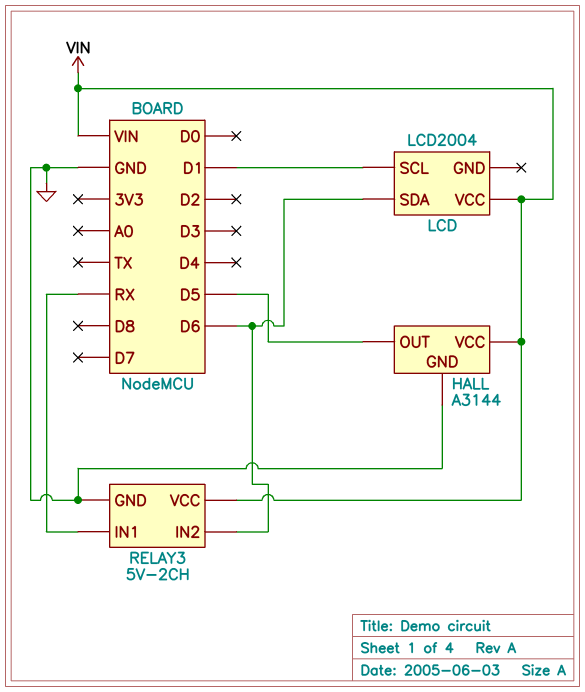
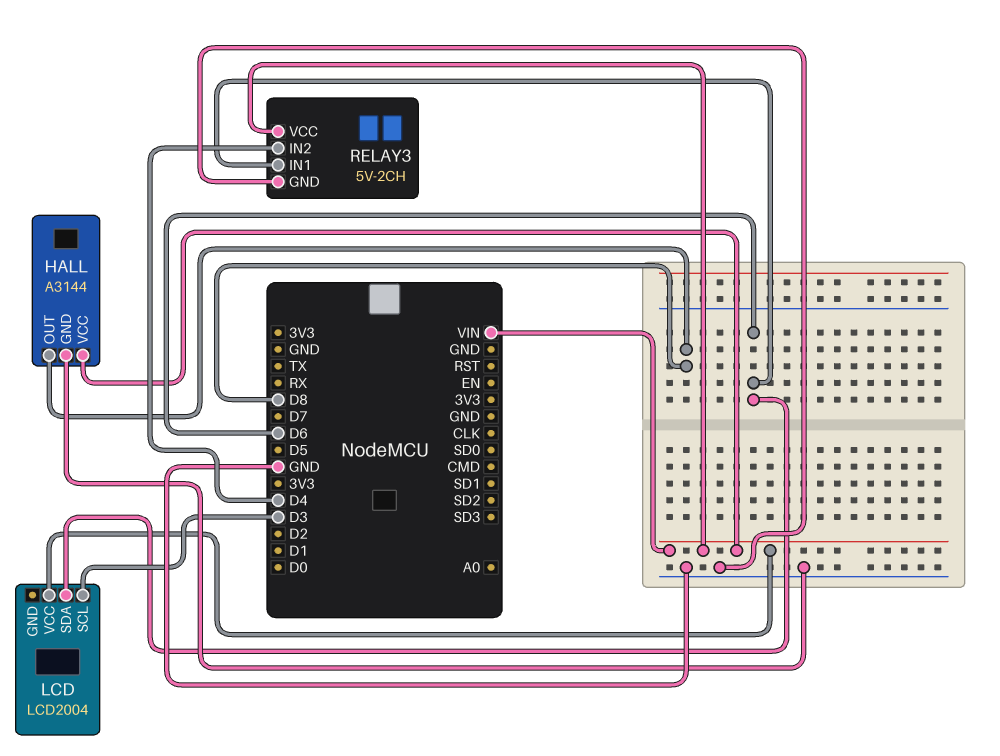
HALL pin OUT: D5 -> D8
LCD pin SCL: D1 -> D3
RELAY3 pin IN1: RX -> D6
RELAY3 pin IN2: D6 -> D4

